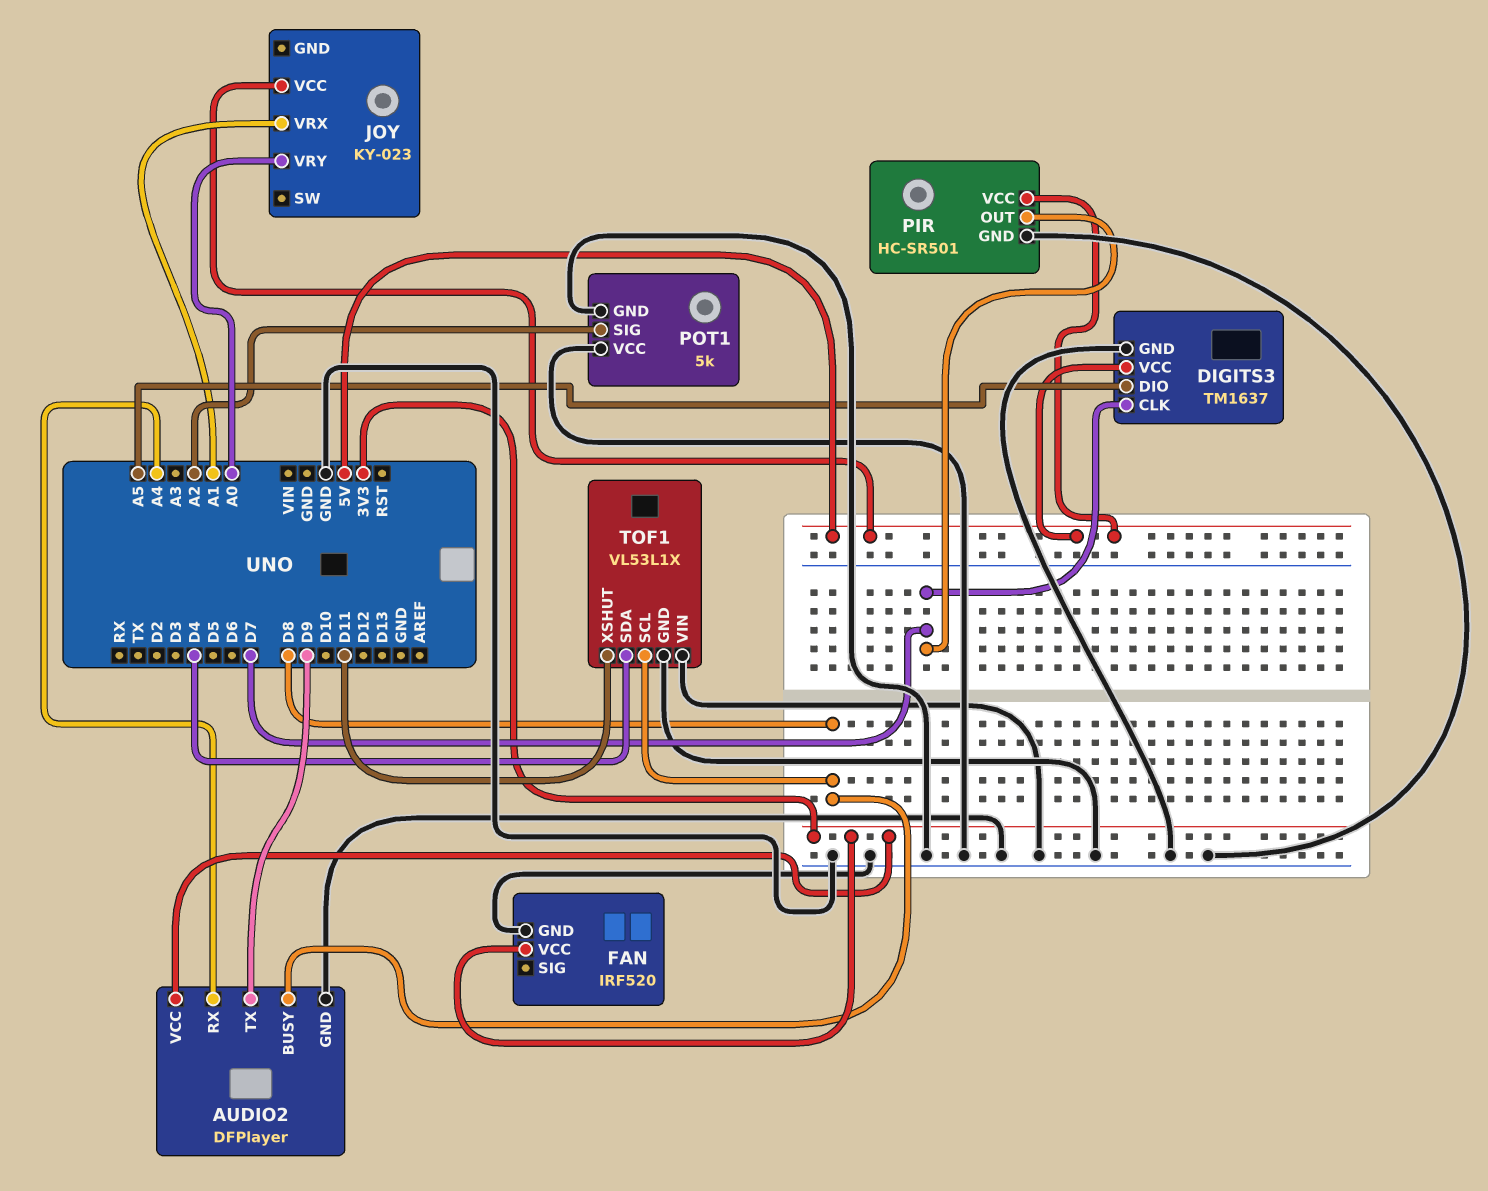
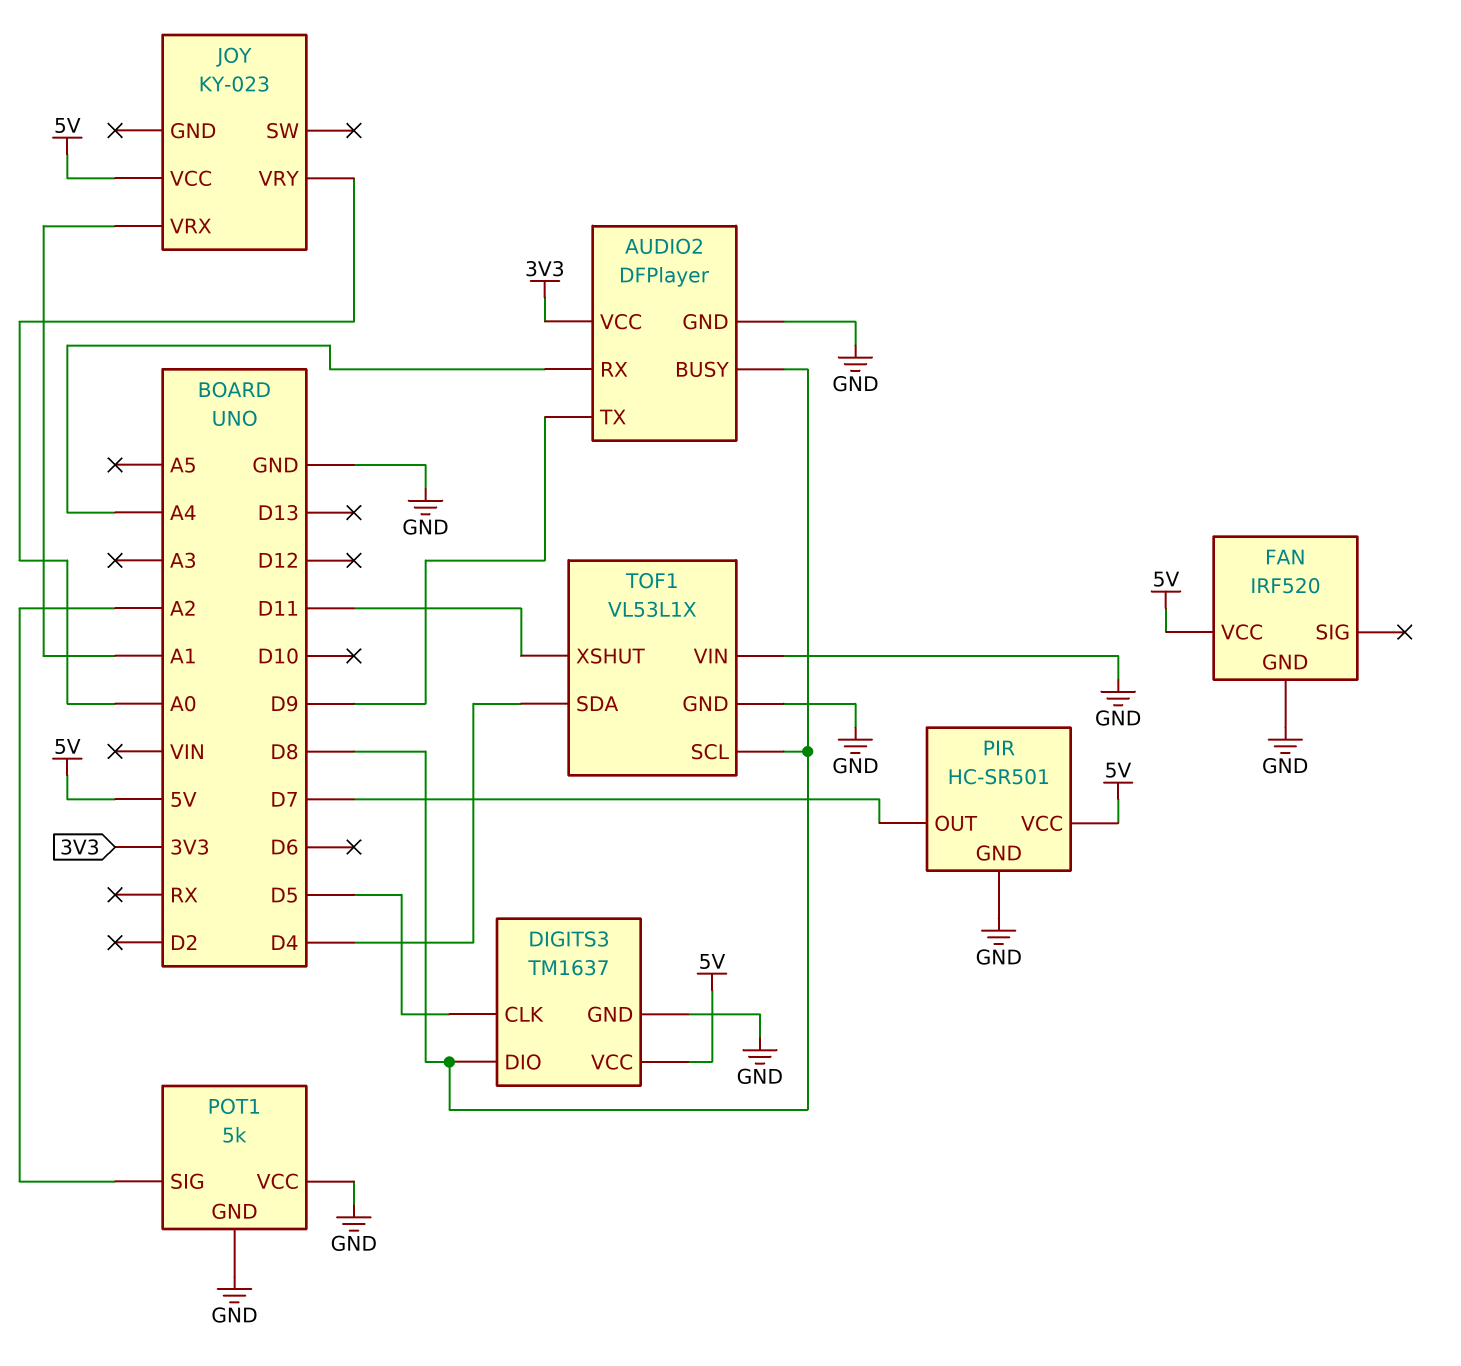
DIGITS3 pin CLK: D7 -> D5
DIGITS3 pin DIO: A5 -> D8
FAN pin VCC: 3V3 -> 5V

